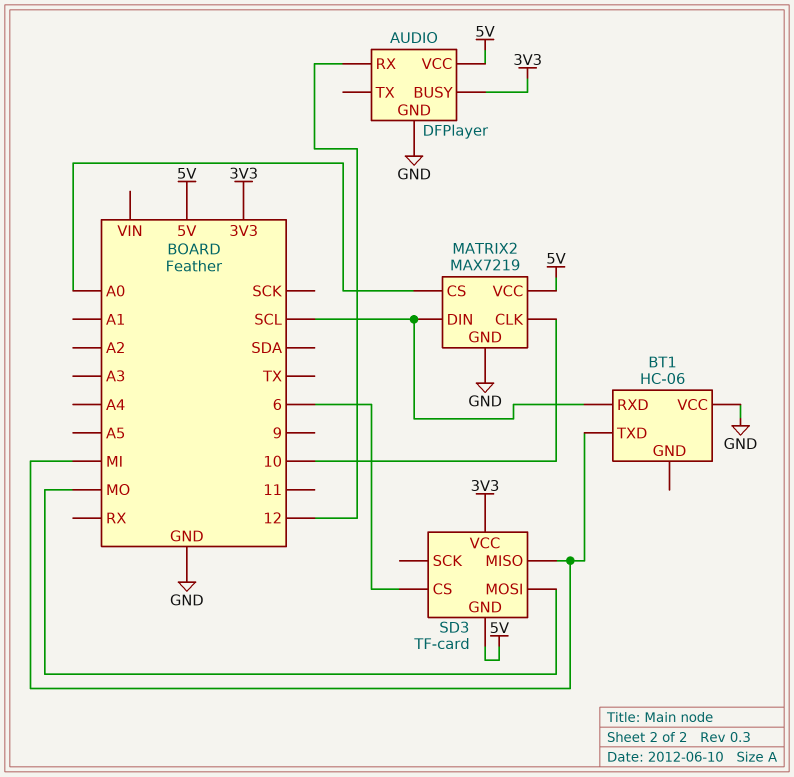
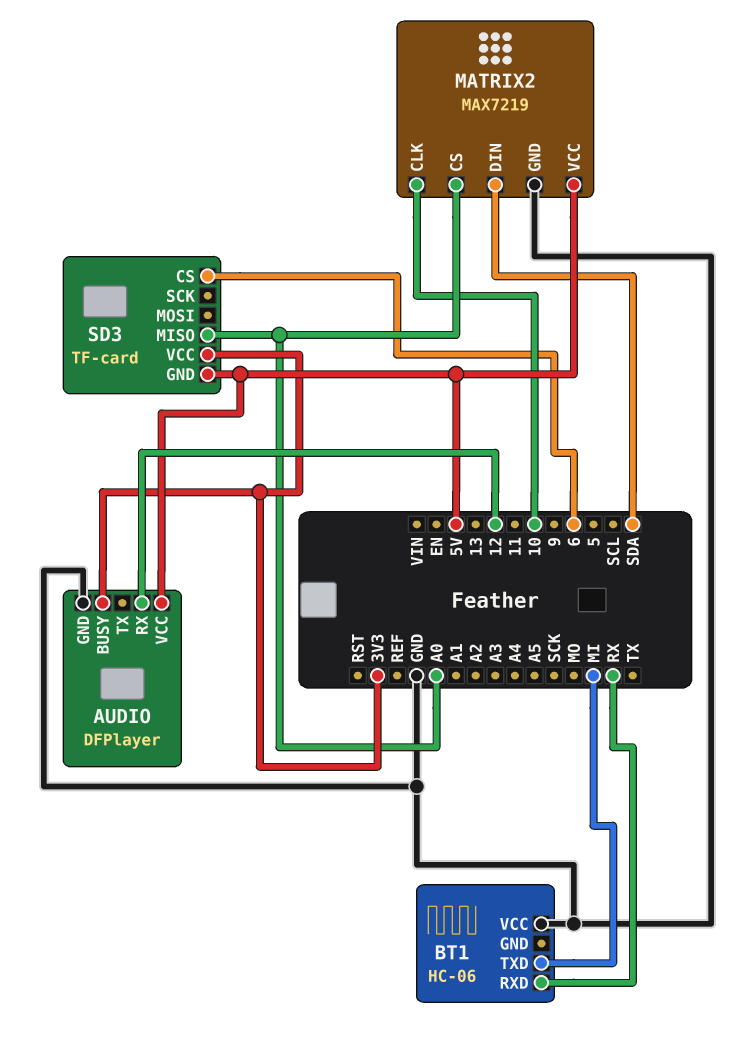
BT1 pin RXD: SCL -> RX
MATRIX2 pin DIN: SCL -> SDA
SD3 pin MISO: MI -> A0
SD3 pin MOSI: MO -> none

